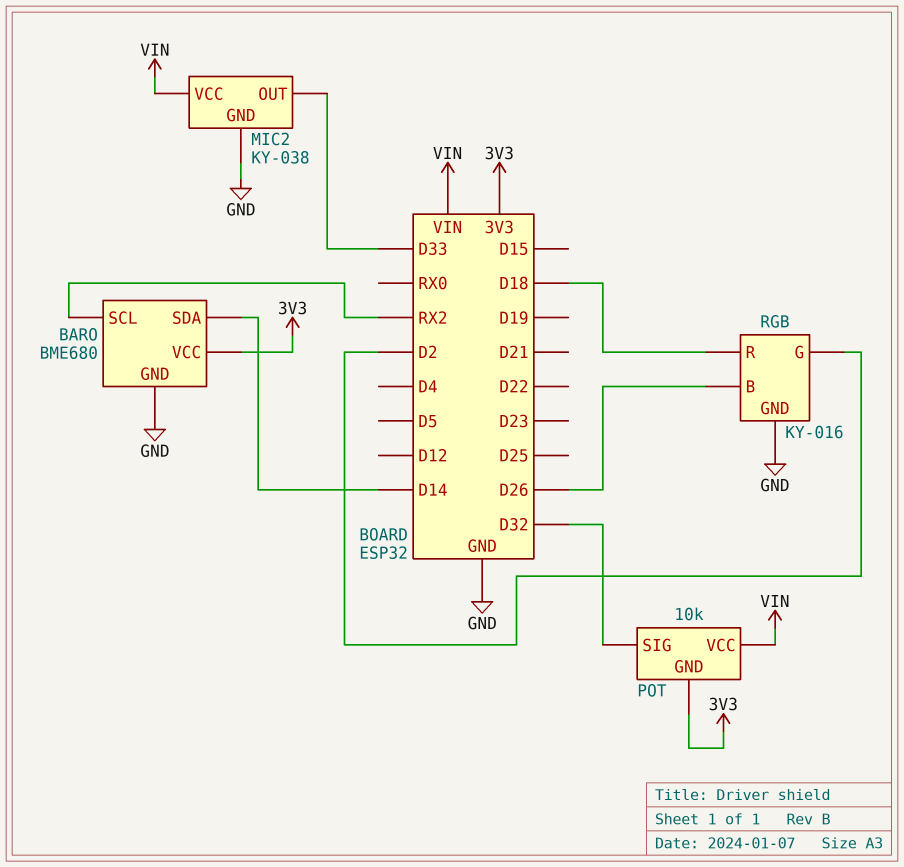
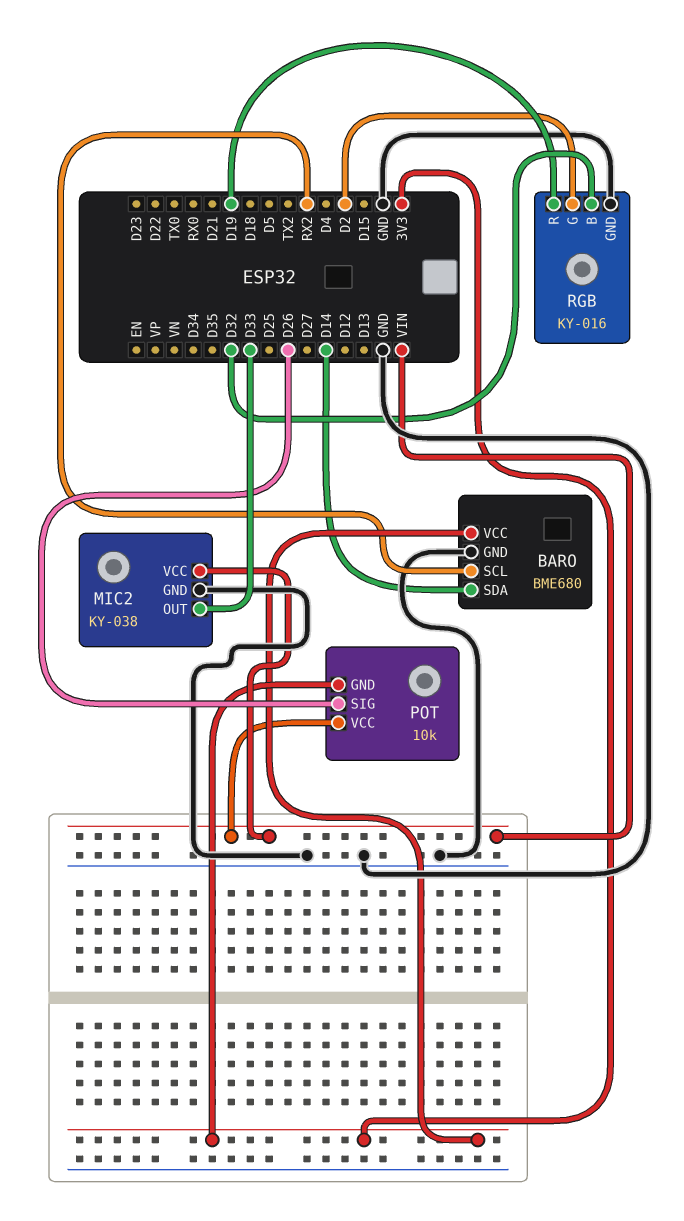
POT pin SIG: D32 -> D26
RGB pin B: D26 -> D32
RGB pin R: D18 -> D19

